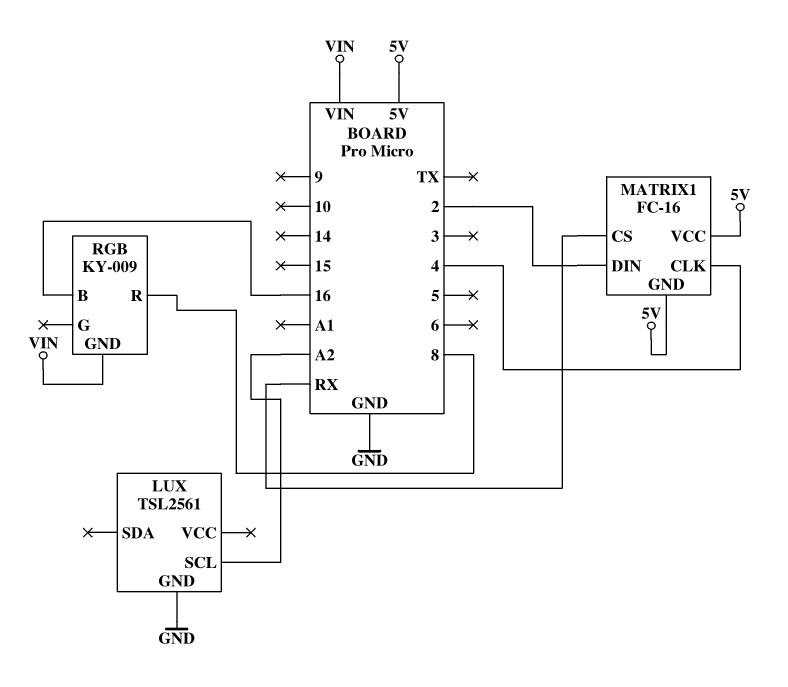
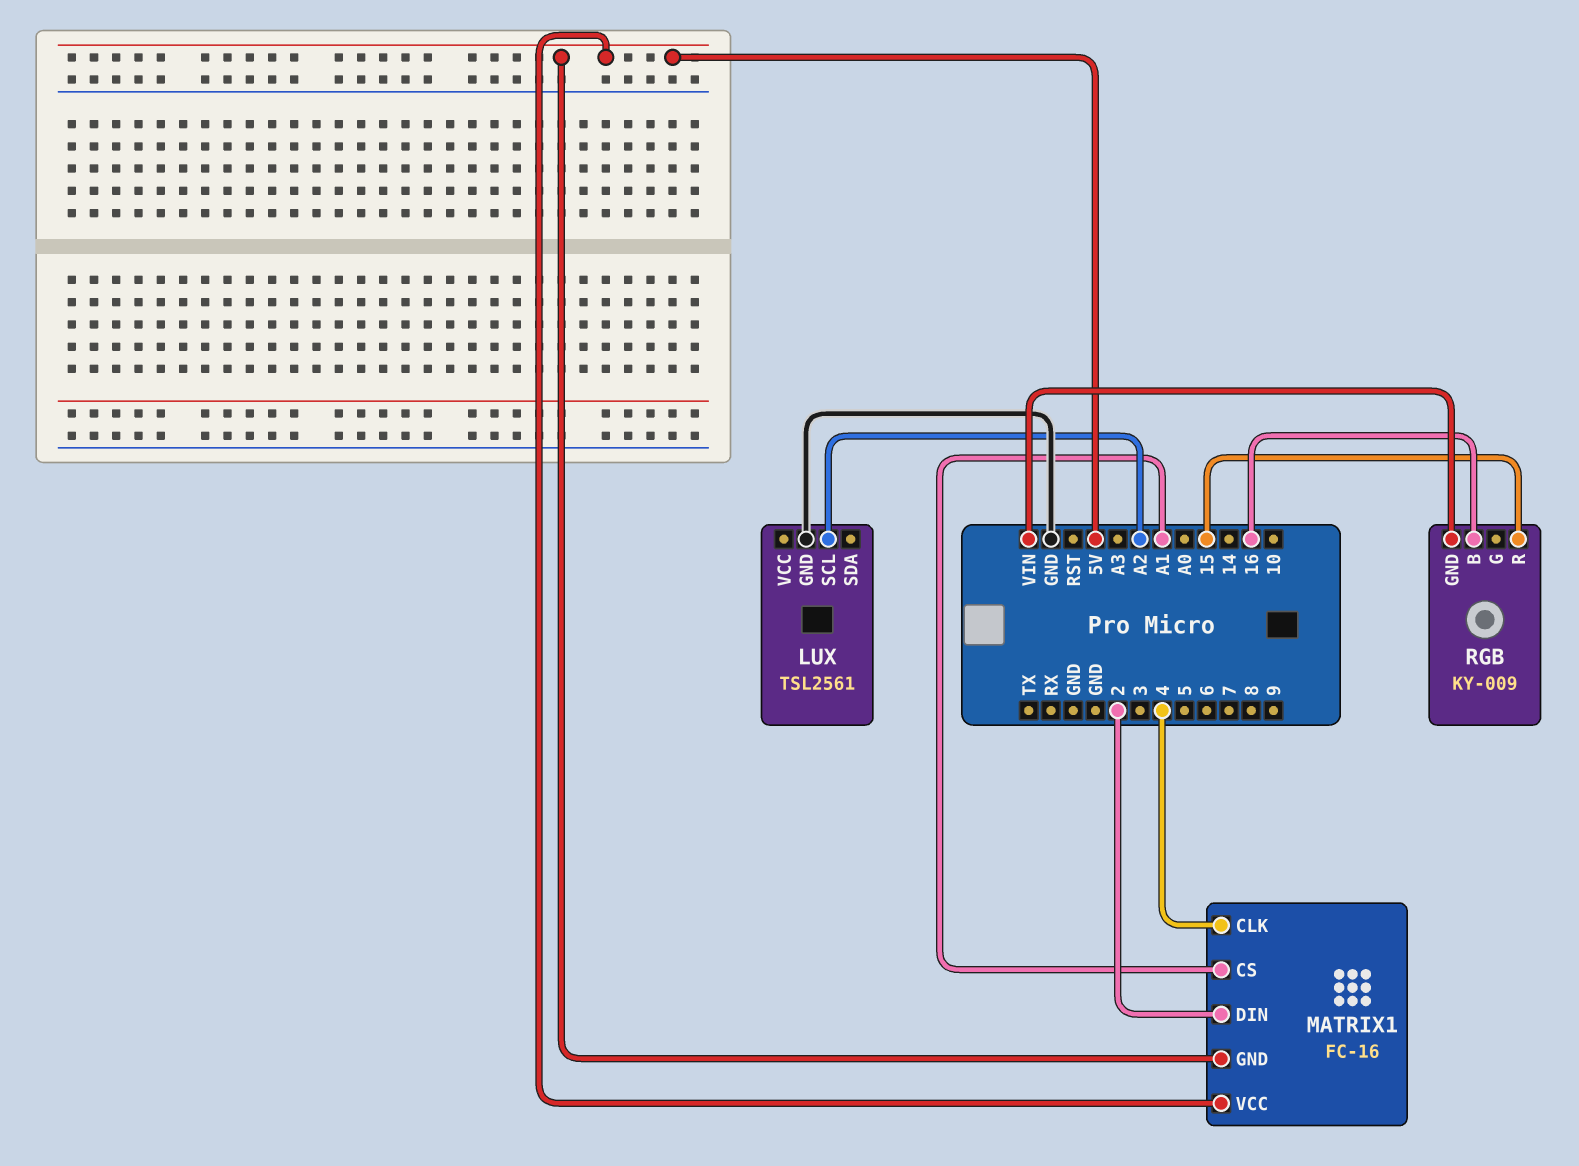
MATRIX1 pin CS: RX -> A1
RGB pin R: 8 -> 15

